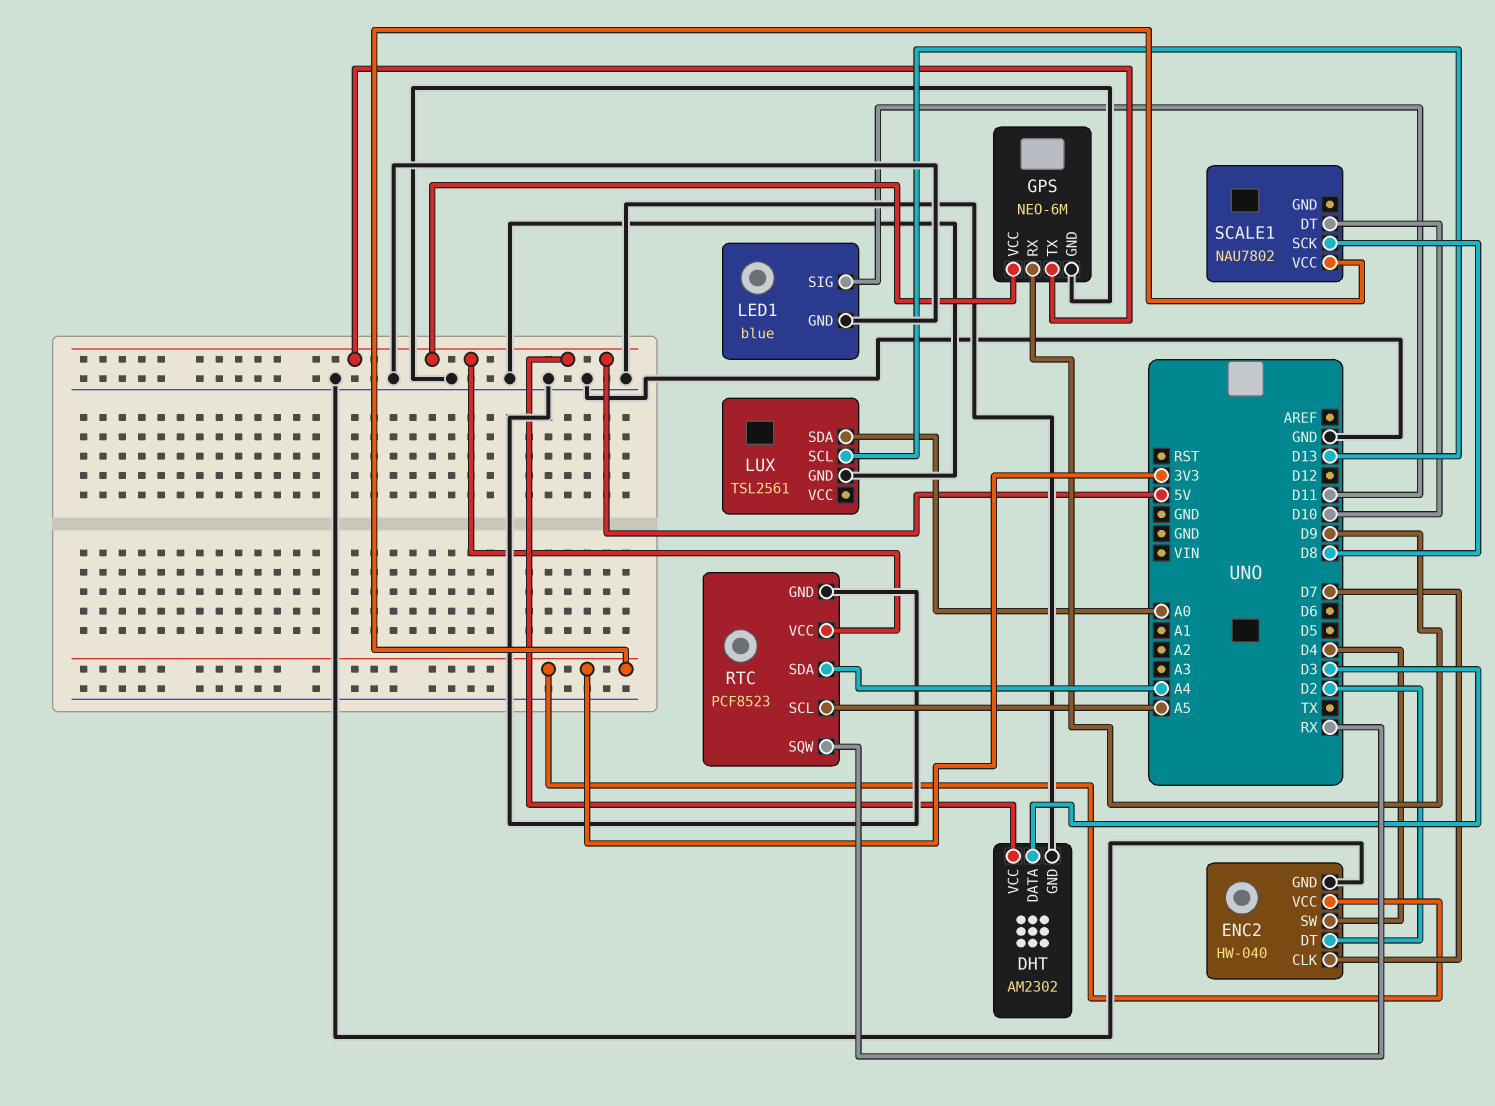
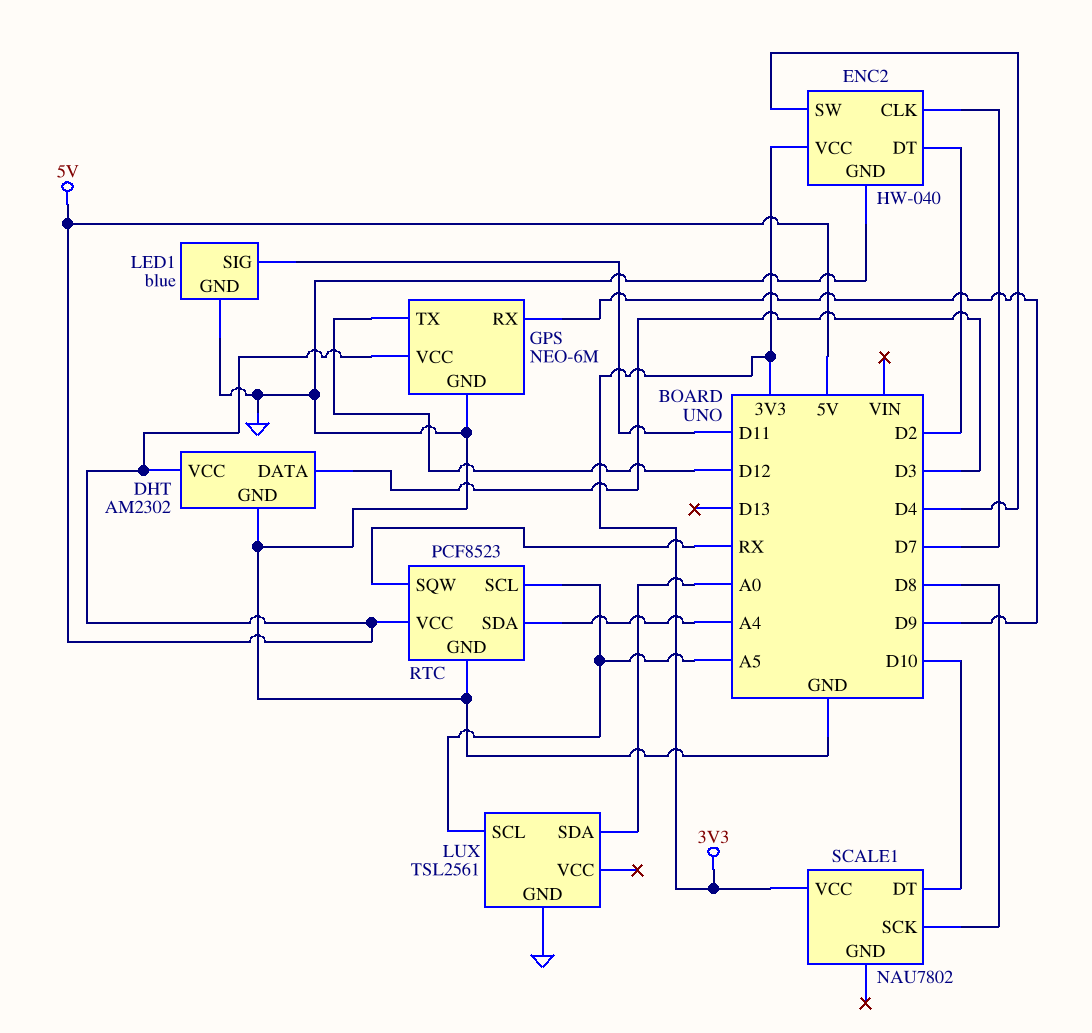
GPS pin TX: 5V -> D12
LUX pin SCL: D13 -> A5

